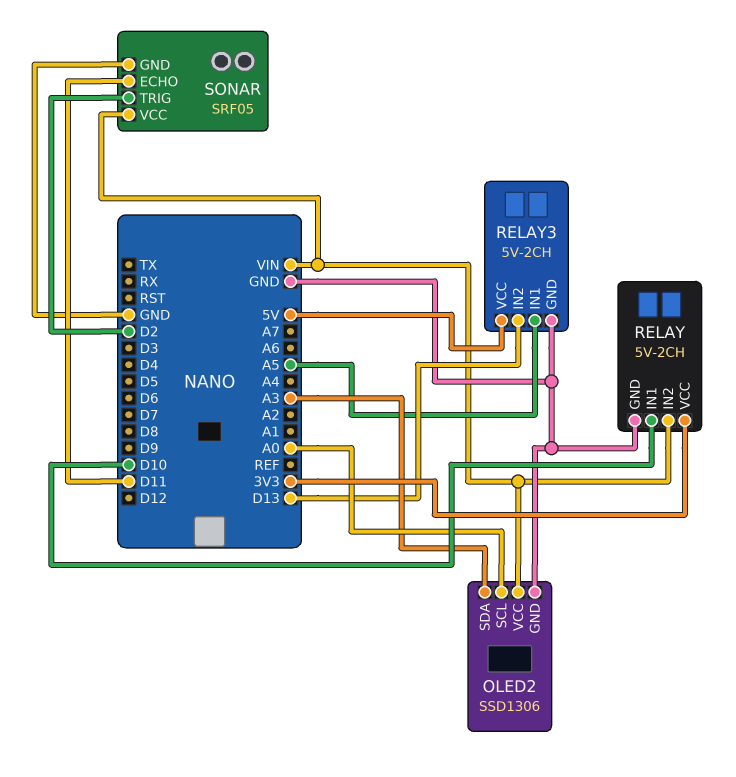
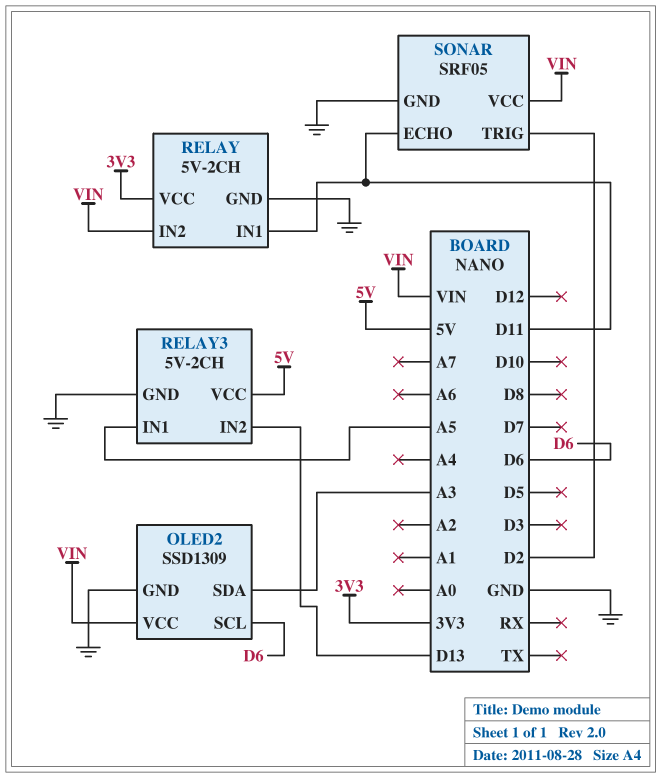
OLED2: SSD1306 -> SSD1309
OLED2 pin SCL: A0 -> D6
RELAY pin IN1: D10 -> D11

